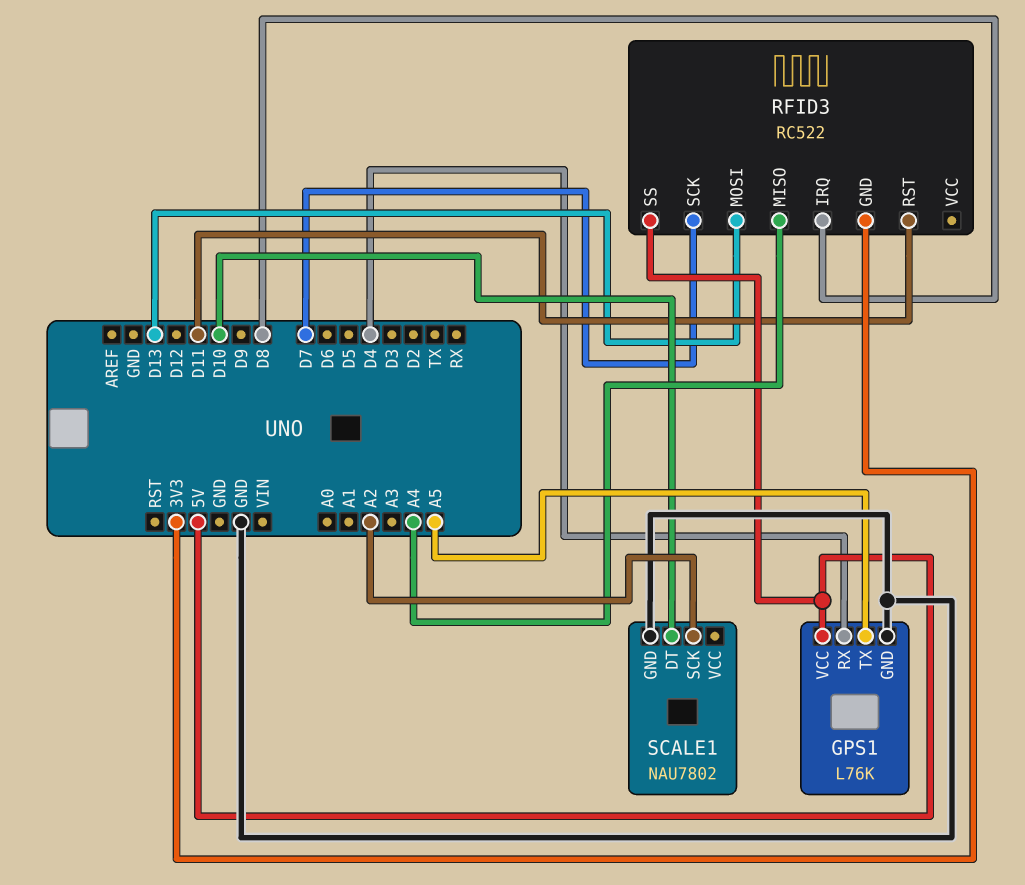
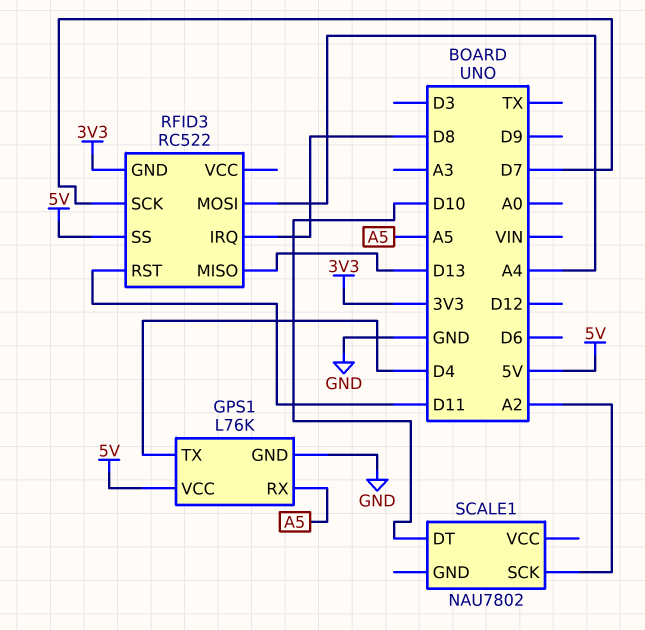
GPS1 pin RX: D4 -> A5
GPS1 pin TX: A5 -> D4
RFID3 pin MISO: A4 -> D13
RFID3 pin MOSI: D13 -> A4
SCALE1 pin GND: GND -> none

